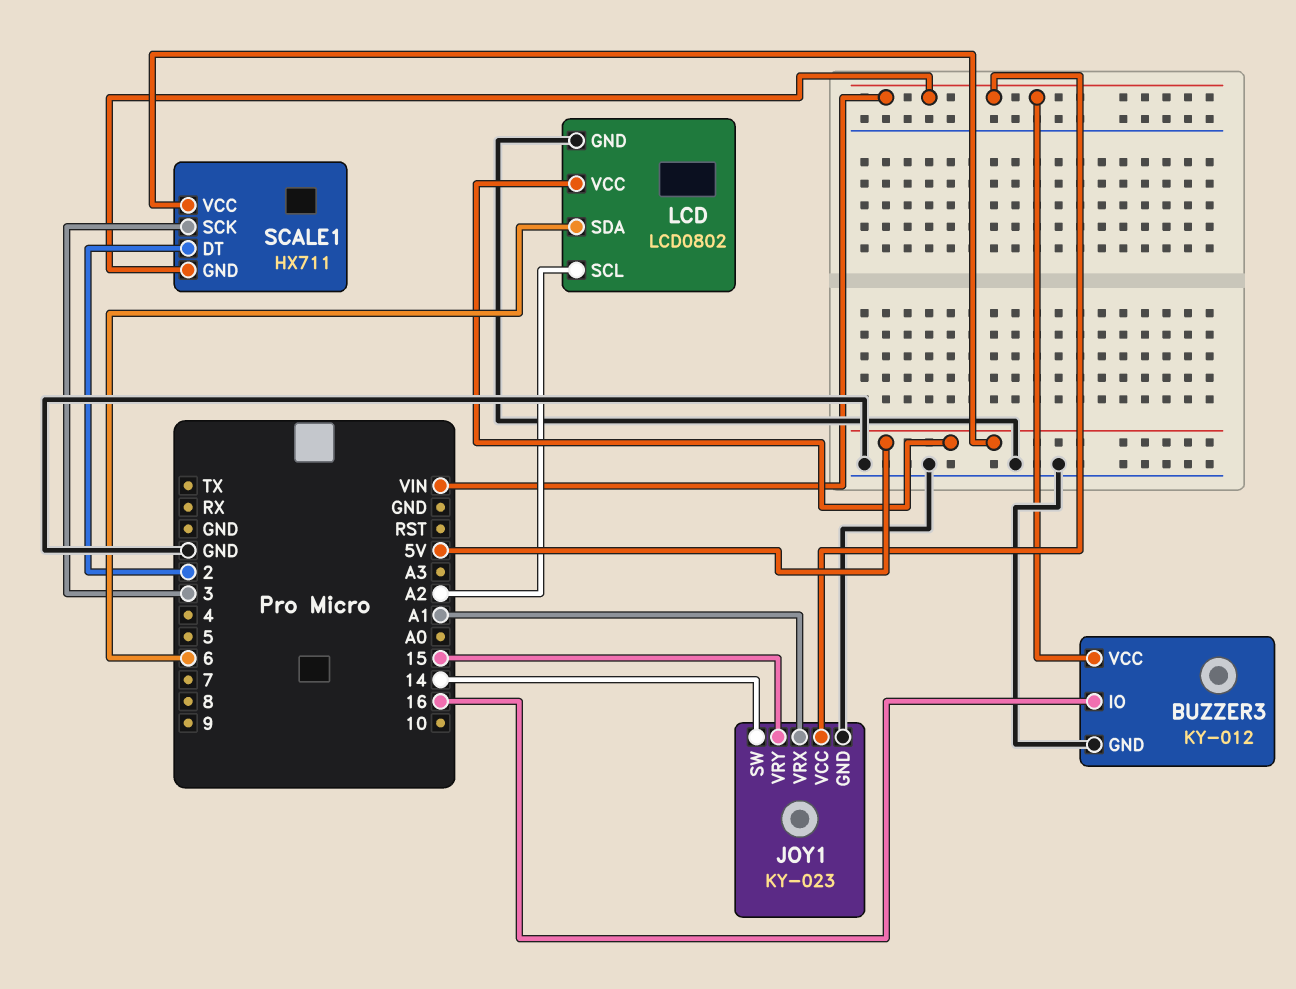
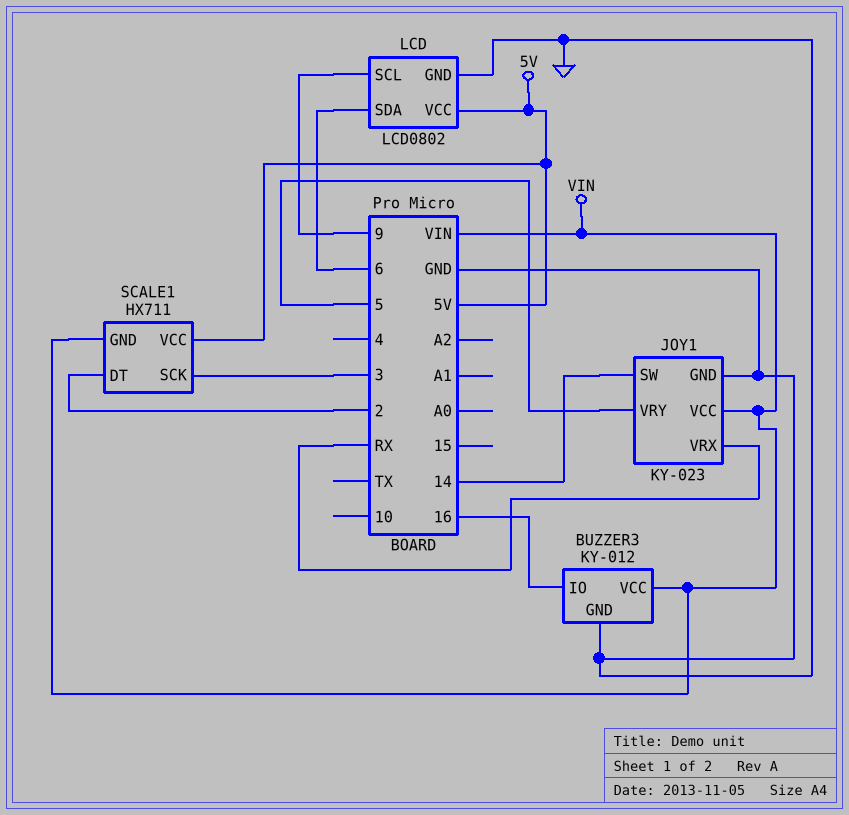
JOY1 pin VRX: A1 -> RX
JOY1 pin VRY: 15 -> 5
LCD pin SCL: A2 -> 9

